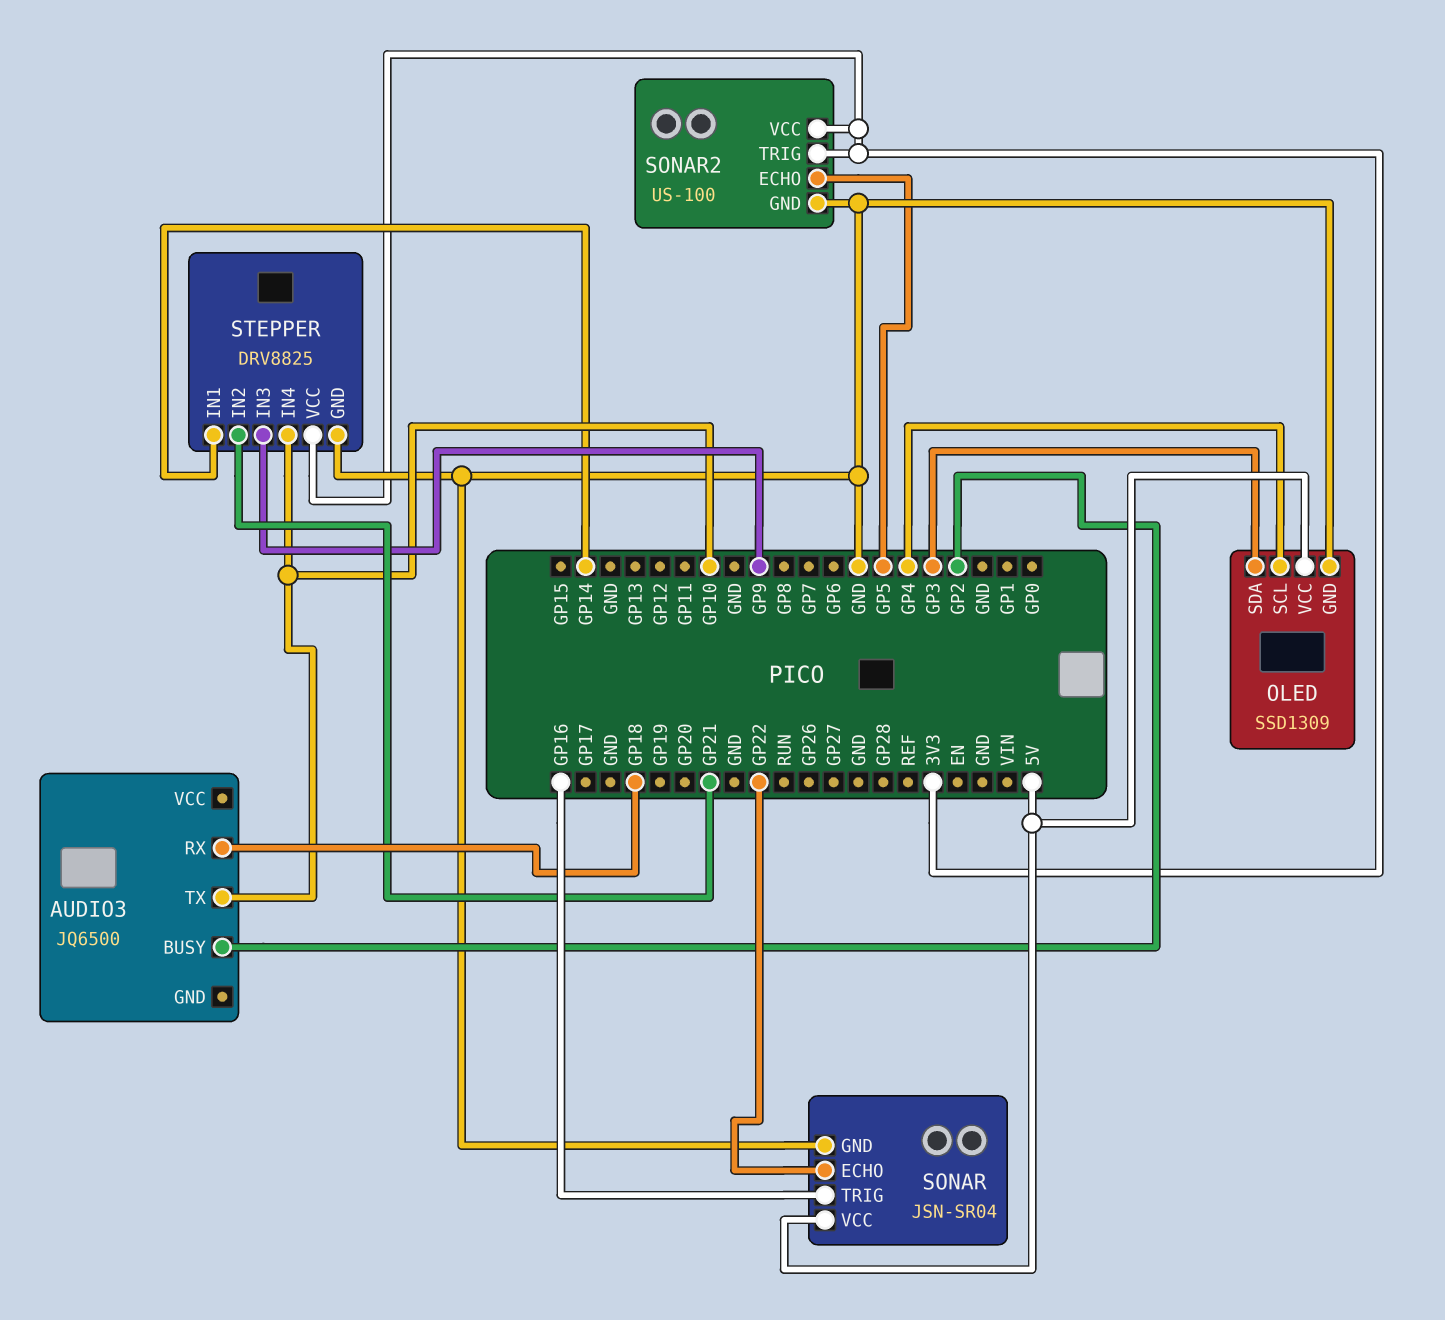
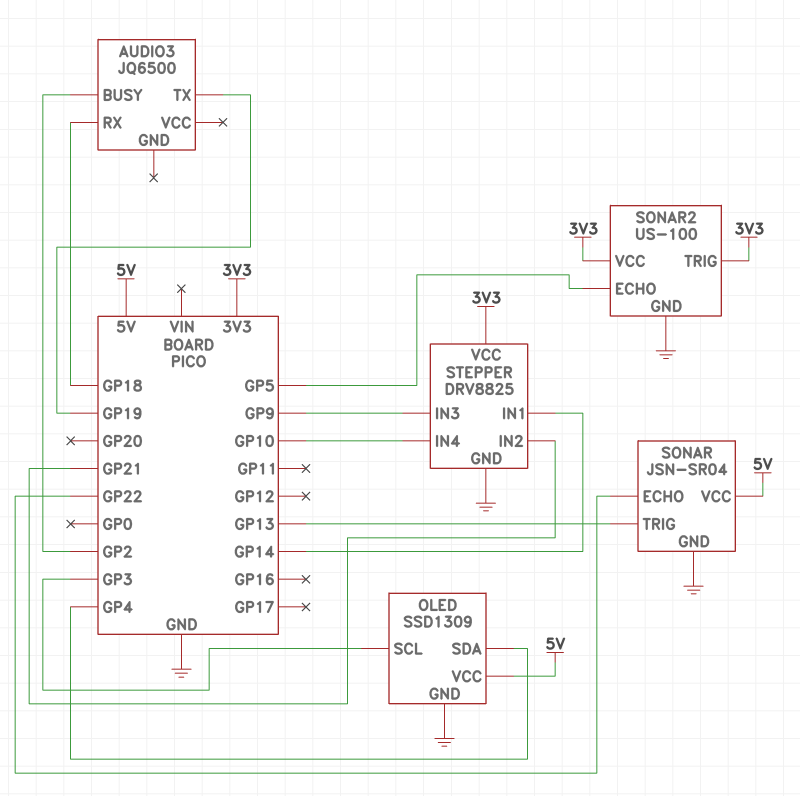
AUDIO3 pin TX: GP10 -> GP19
OLED pin SCL: GP4 -> GP3
OLED pin SDA: GP3 -> GP4
SONAR pin TRIG: GP16 -> GP13

